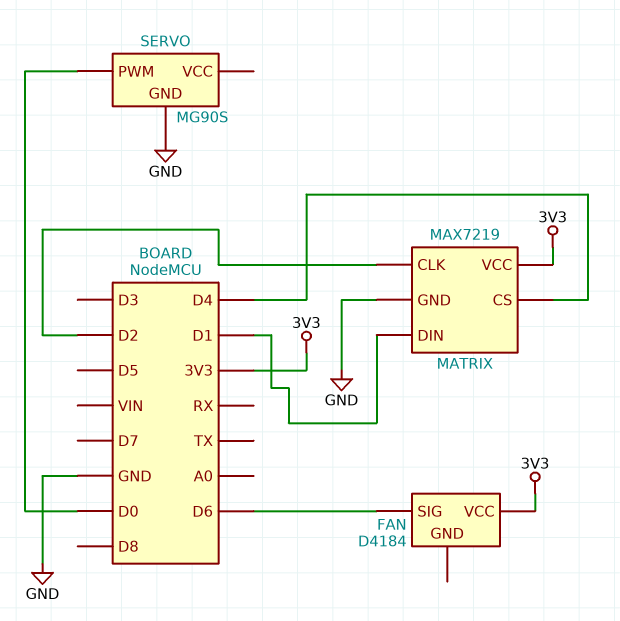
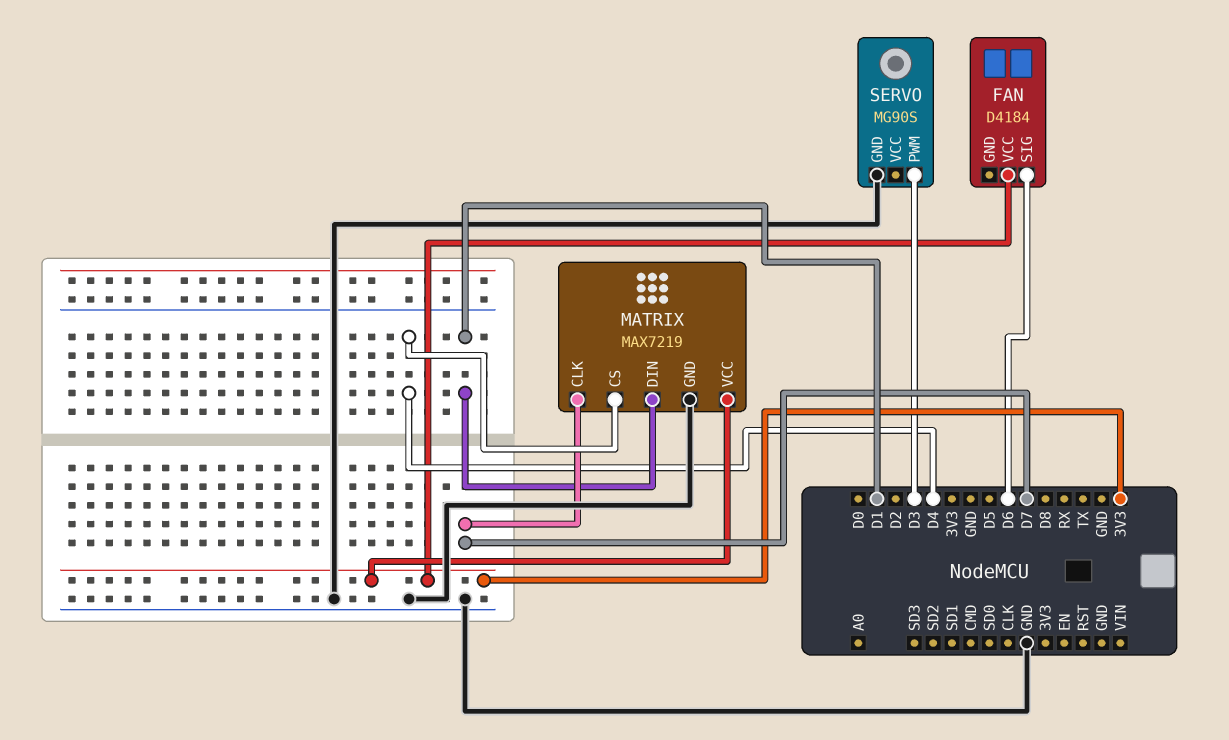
MATRIX pin CLK: D2 -> D7
SERVO pin PWM: D0 -> D3

